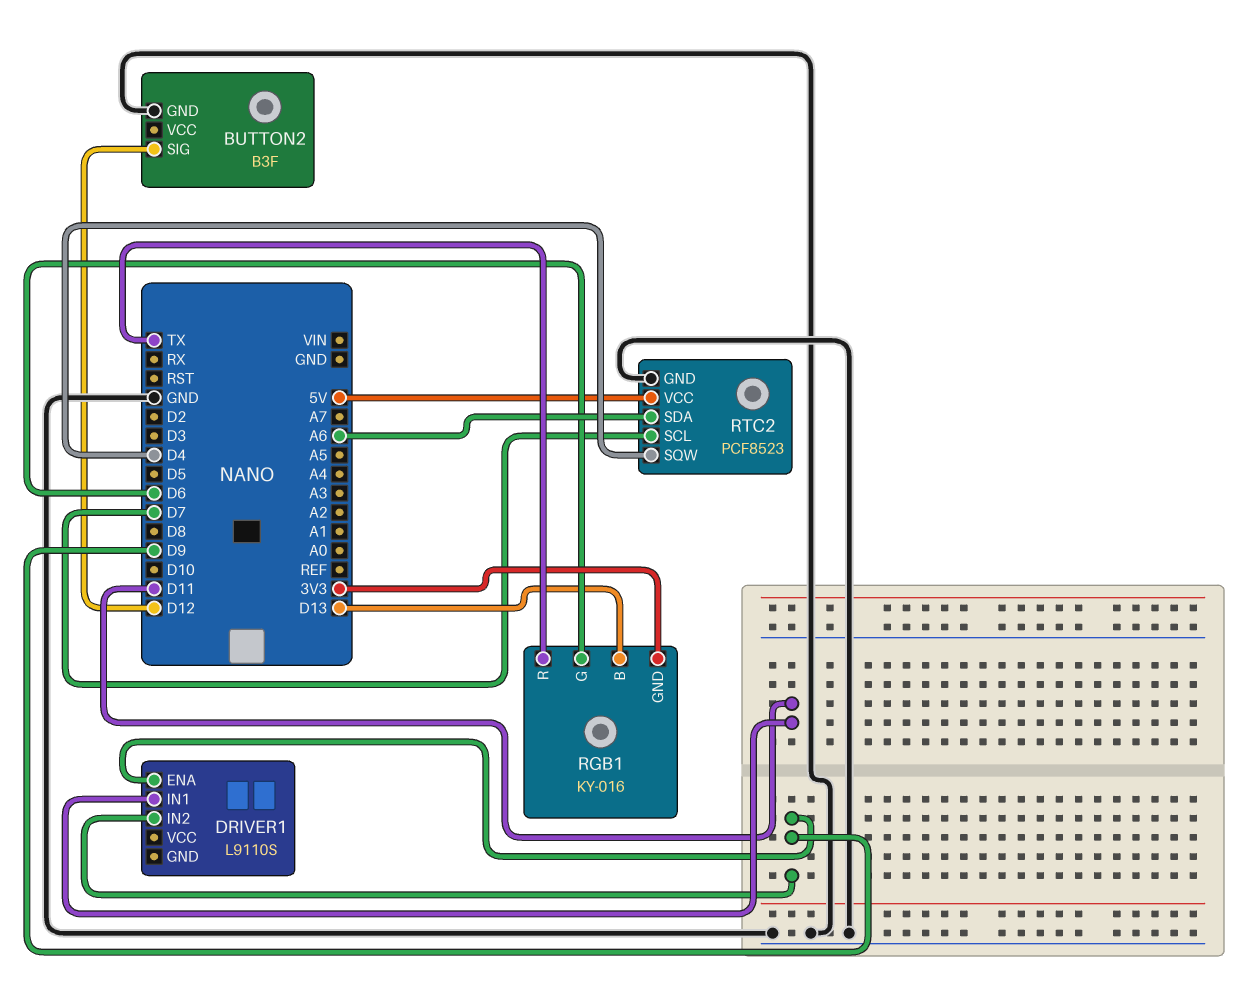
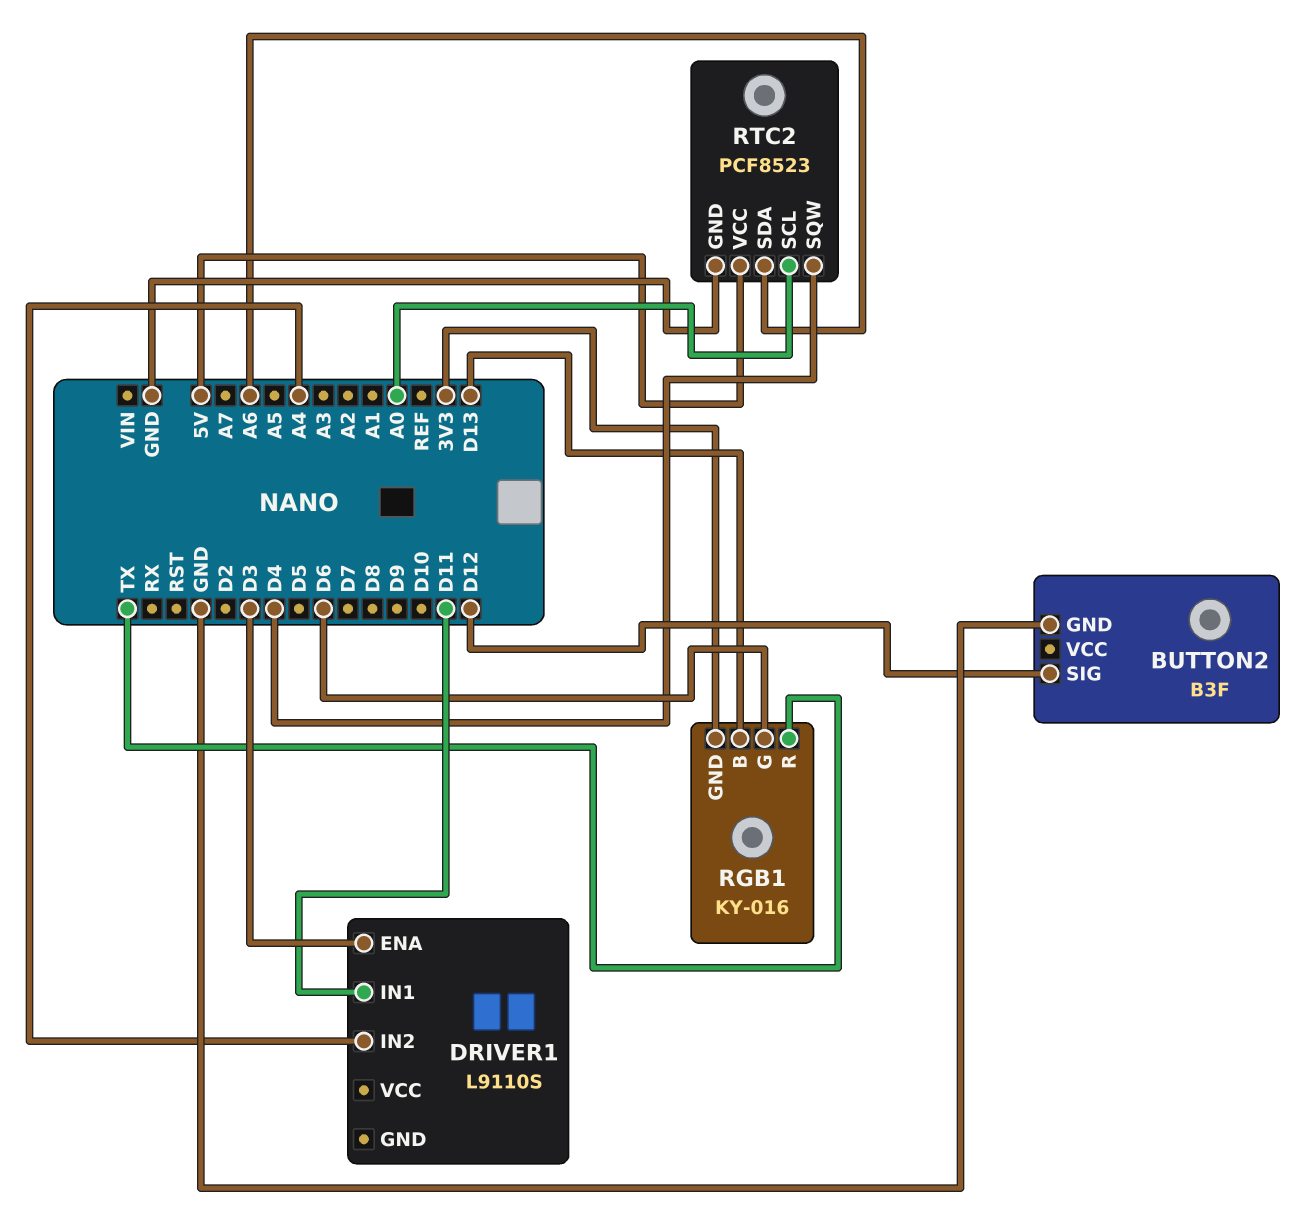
DRIVER1 pin ENA: D9 -> D3
DRIVER1 pin IN2: D9 -> A4
RTC2 pin SCL: D7 -> A0

